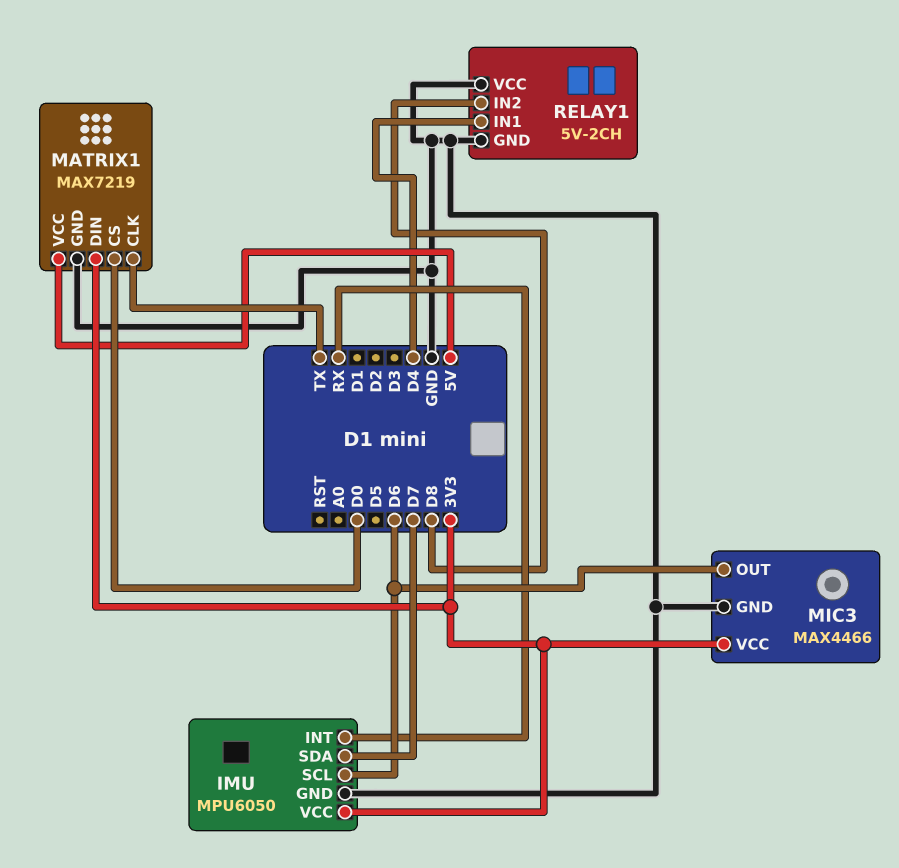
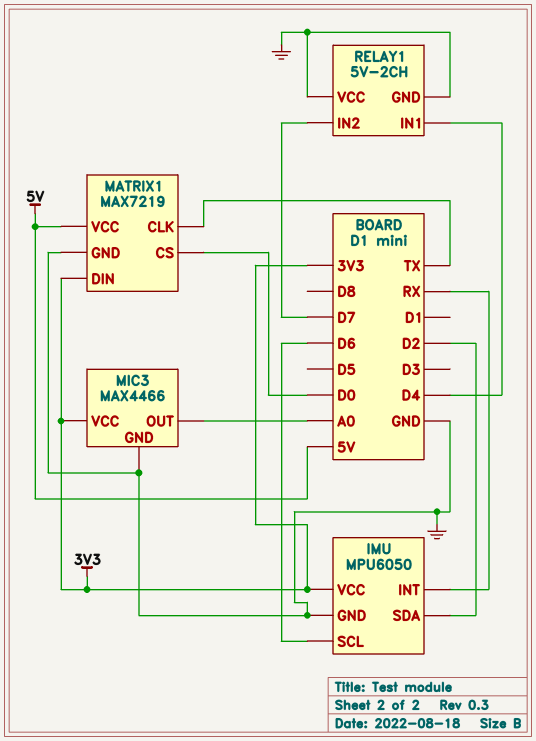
IMU pin SDA: D7 -> D2
MIC3 pin OUT: D6 -> A0
RELAY1 pin IN2: D8 -> D7

